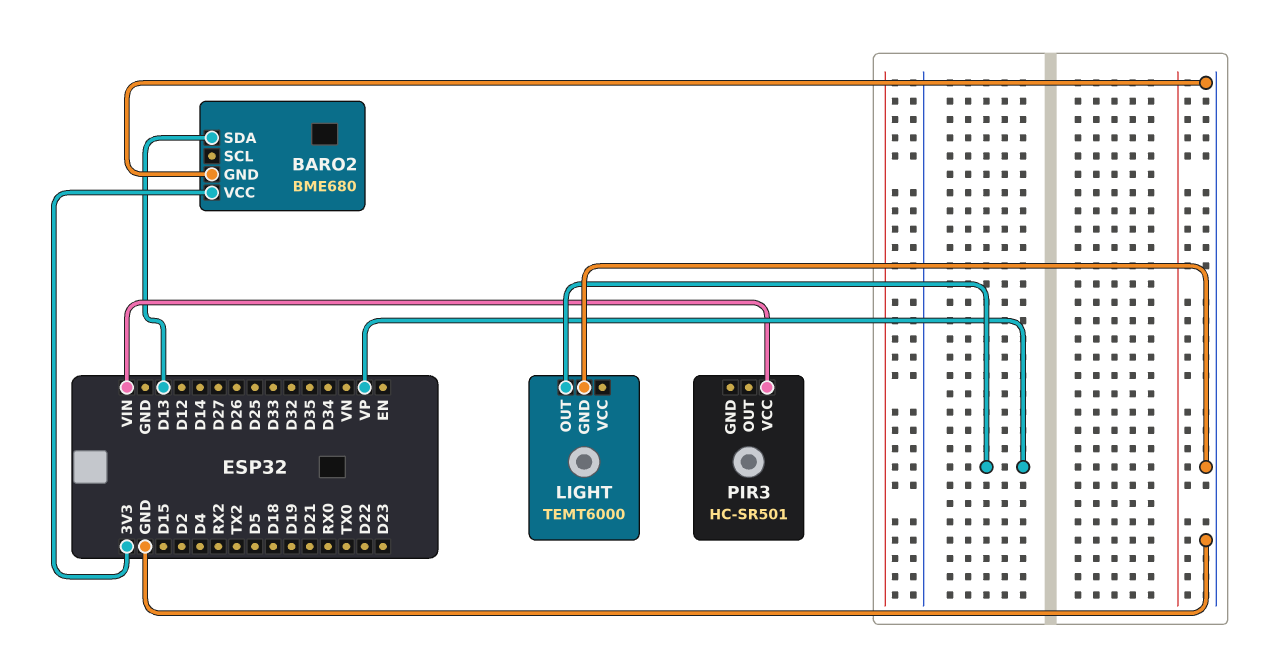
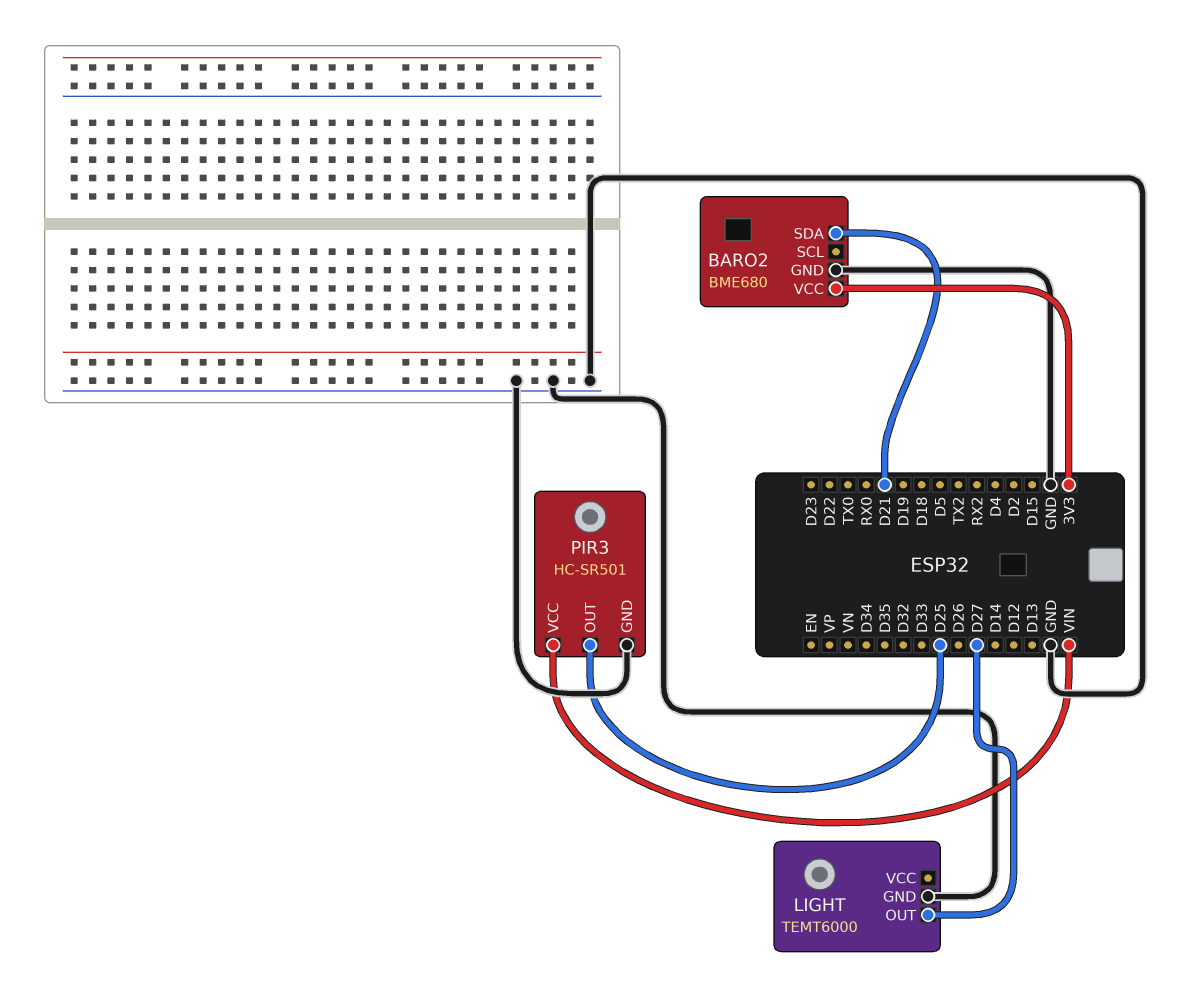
BARO2 pin SDA: D13 -> D21
LIGHT pin OUT: VP -> D27
PIR3 pin GND: none -> GND
PIR3 pin OUT: none -> D25

